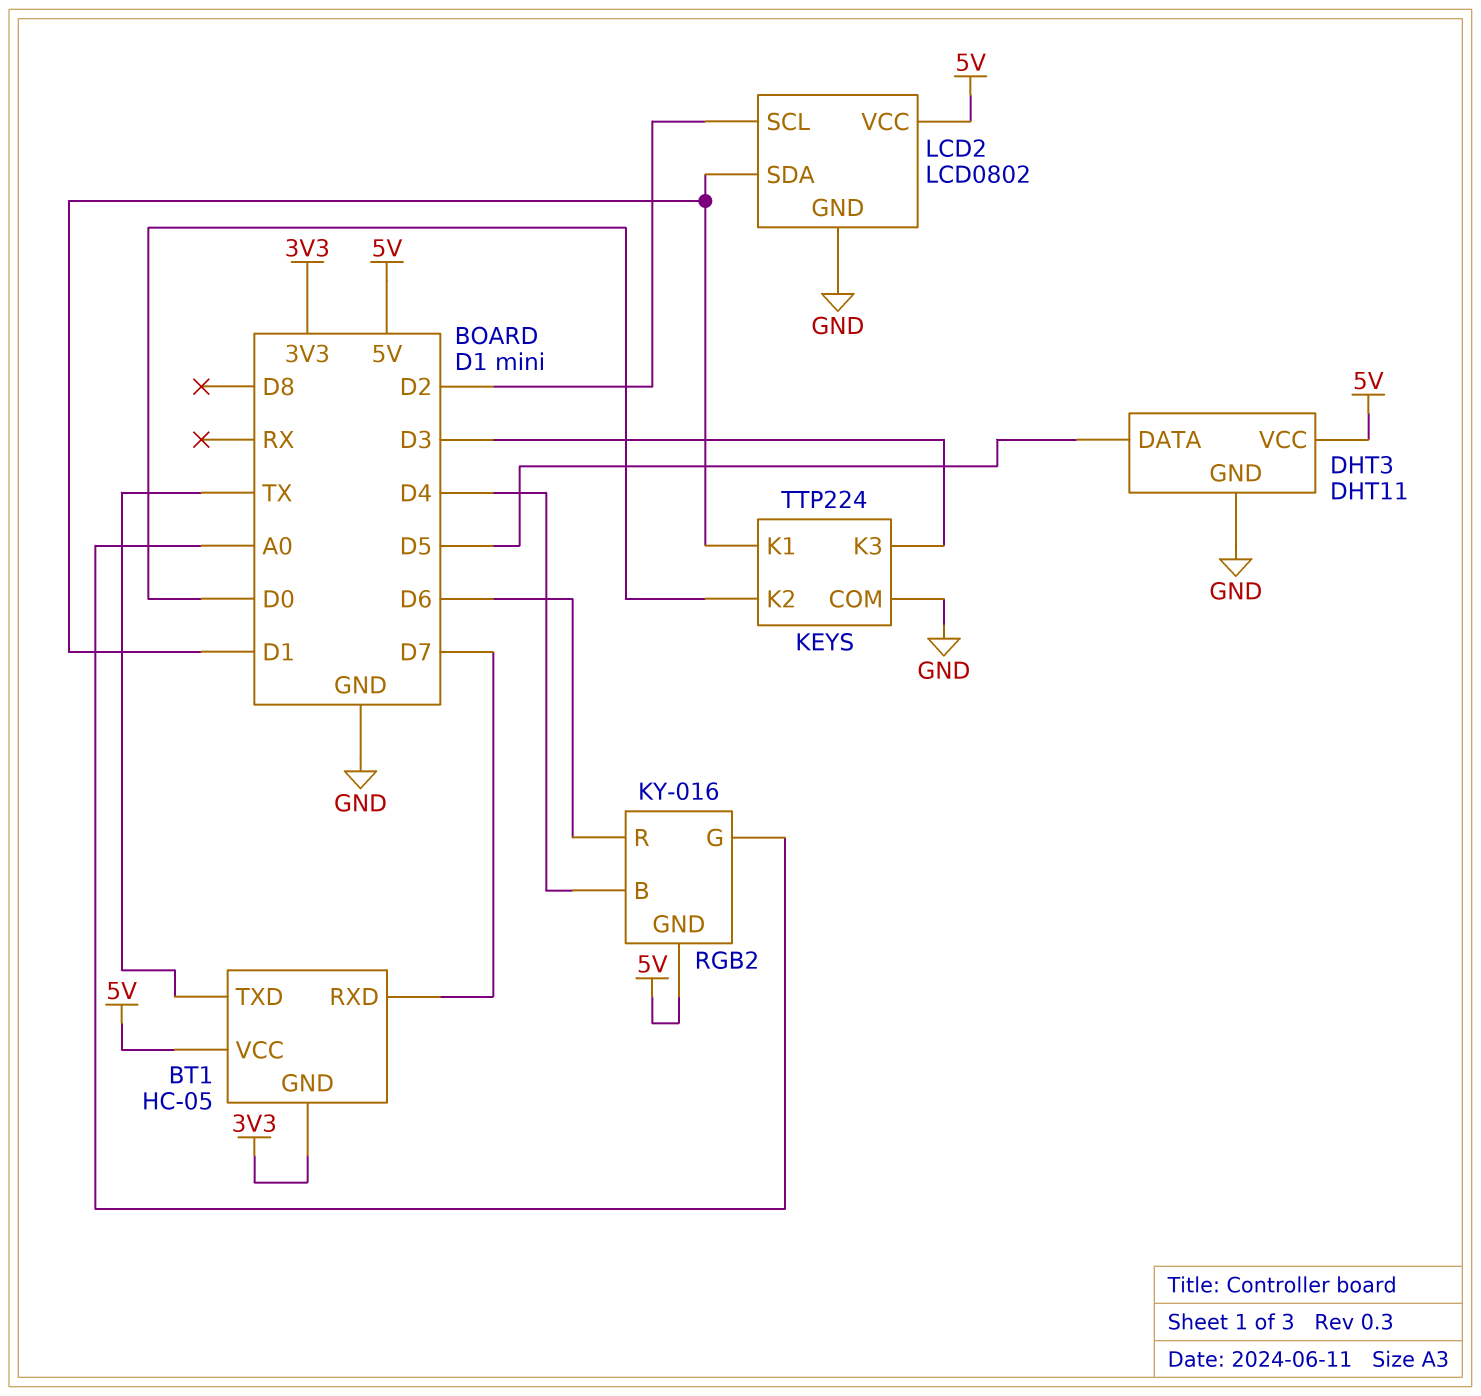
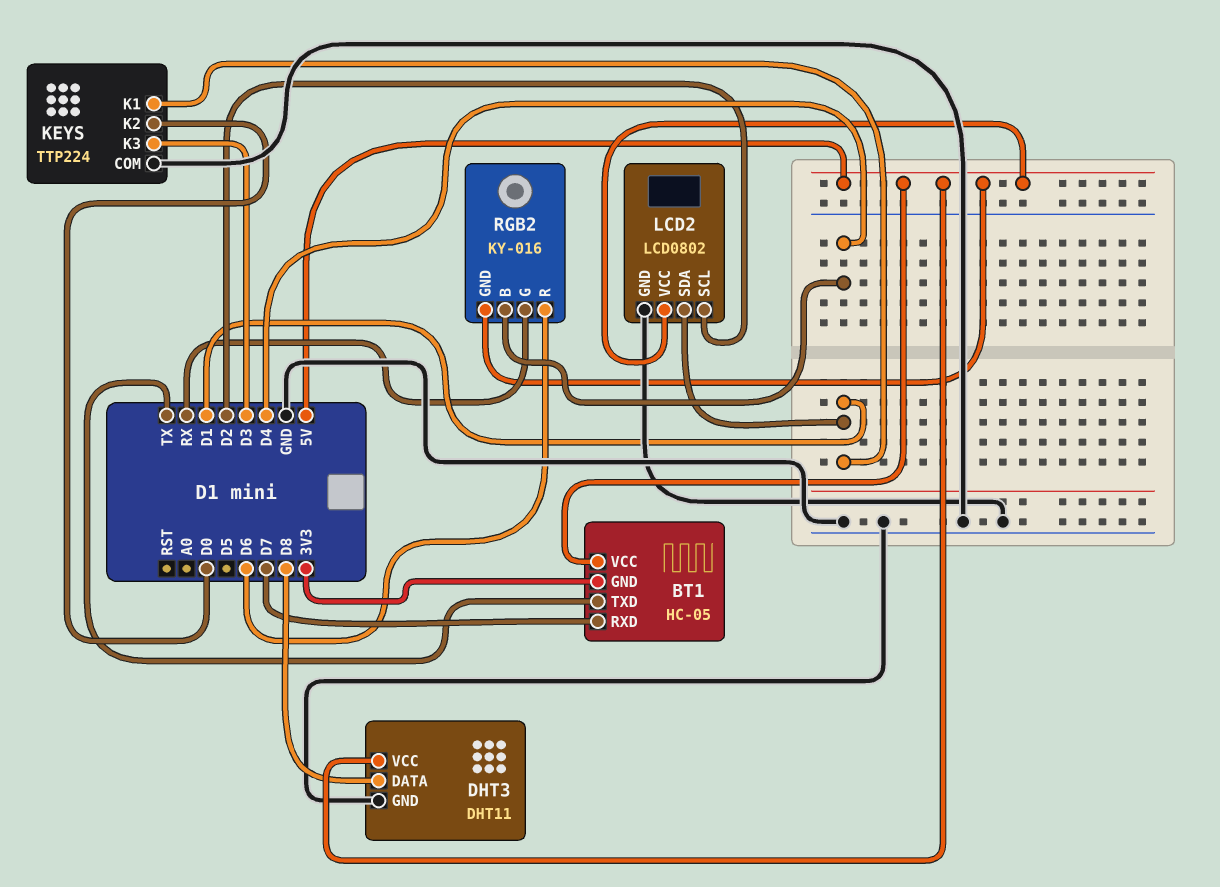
DHT3 pin DATA: D5 -> D8
RGB2 pin G: A0 -> RX

